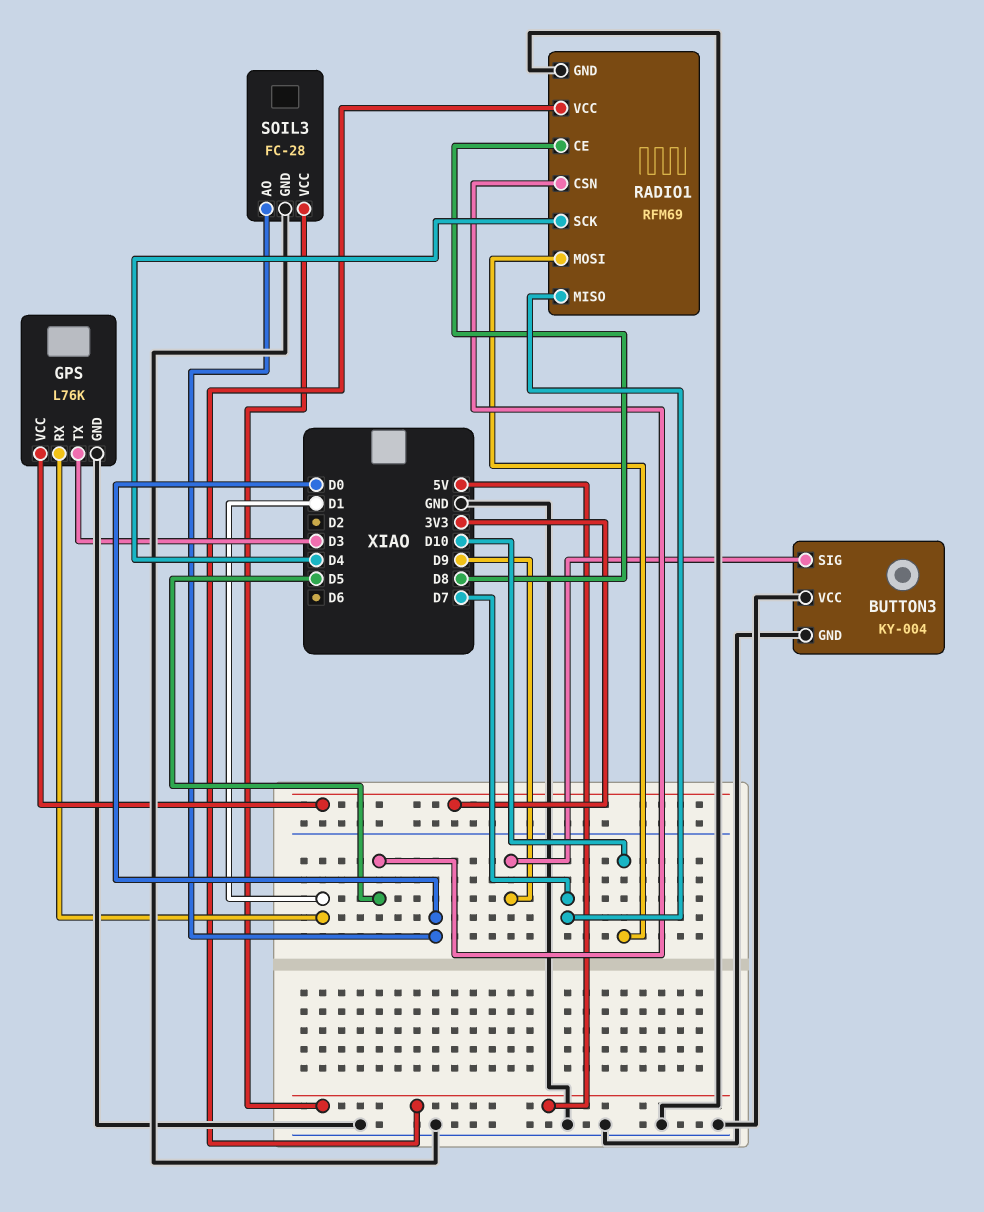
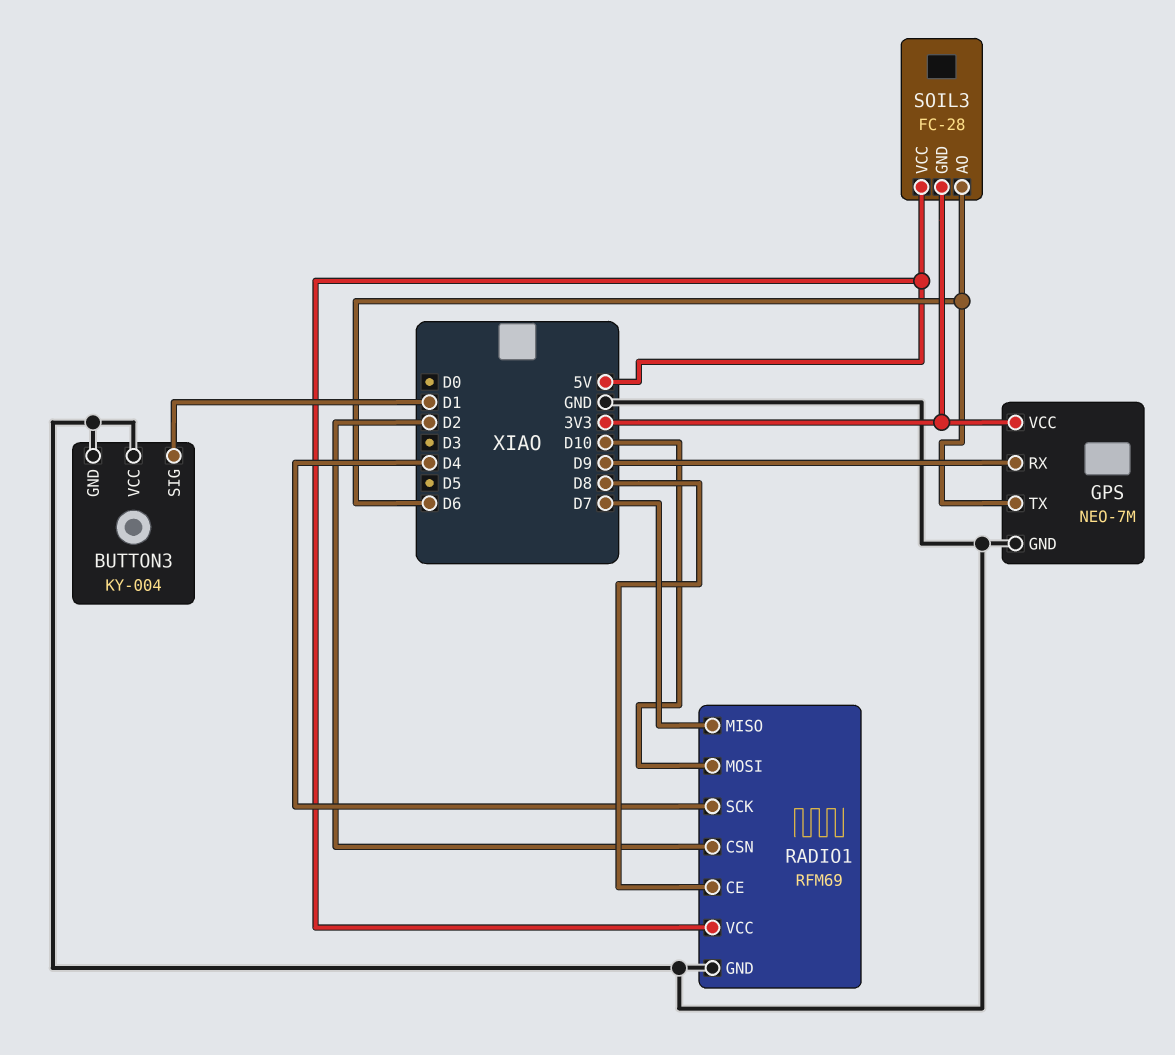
BUTTON3 pin SIG: D9 -> D1
GPS: L76K -> NEO-7M
GPS pin RX: D1 -> D9
GPS pin TX: D3 -> D6
RADIO1 pin CSN: D5 -> D2
SOIL3 pin AO: D0 -> D6
SOIL3 pin GND: GND -> 3V3

